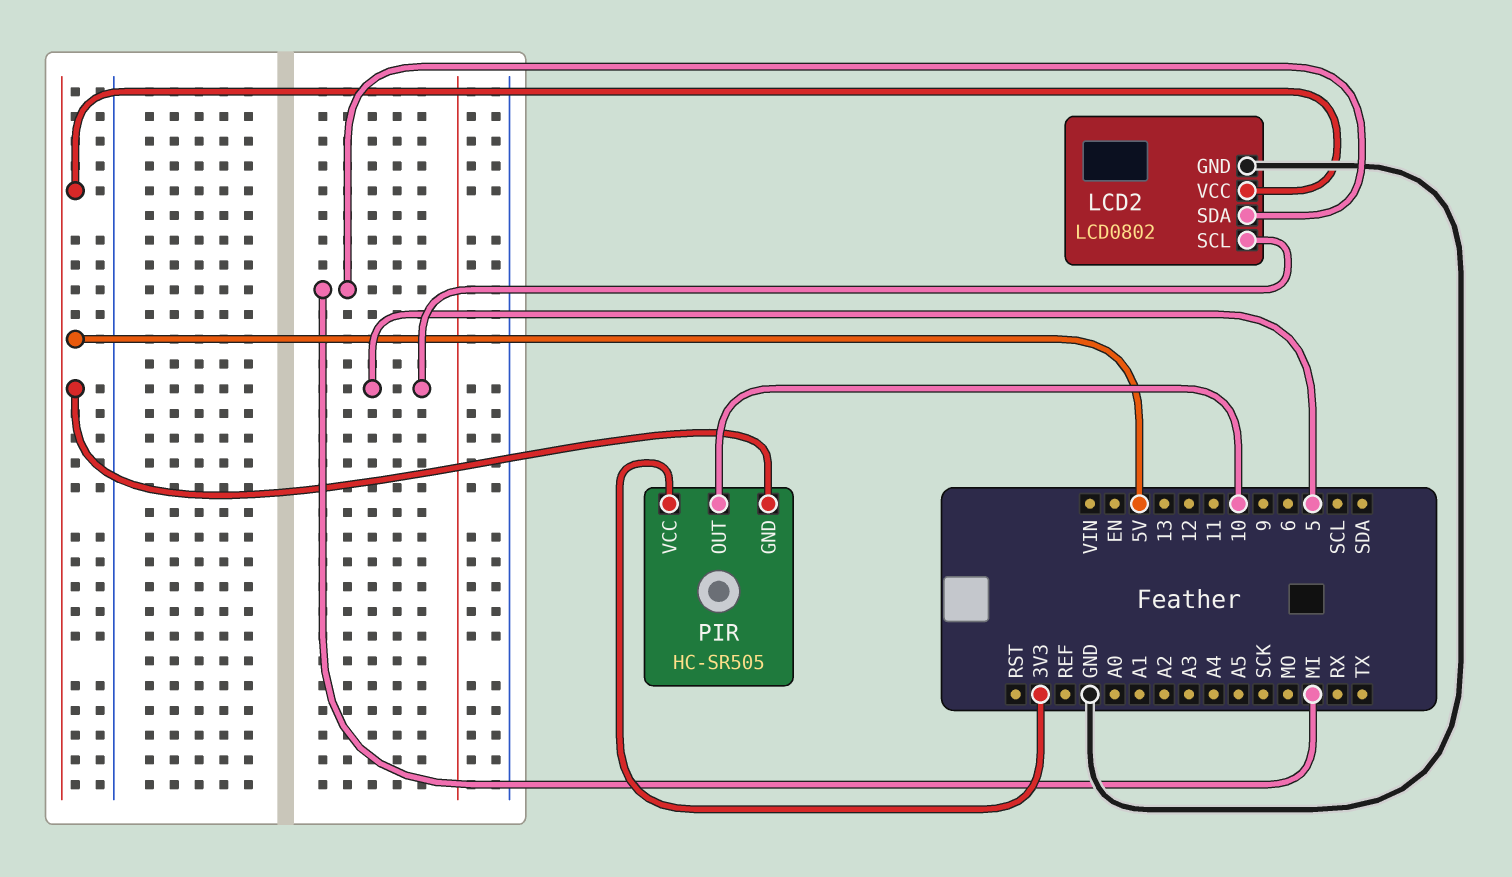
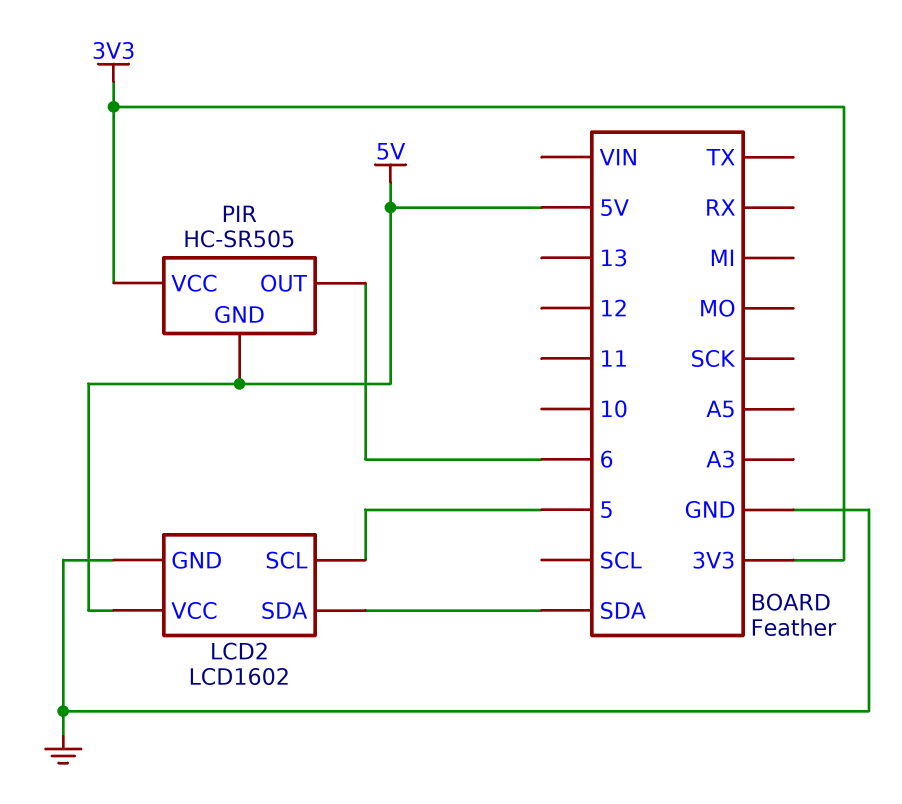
LCD2: LCD0802 -> LCD1602
LCD2 pin SDA: MI -> SDA
PIR pin OUT: 10 -> 6

